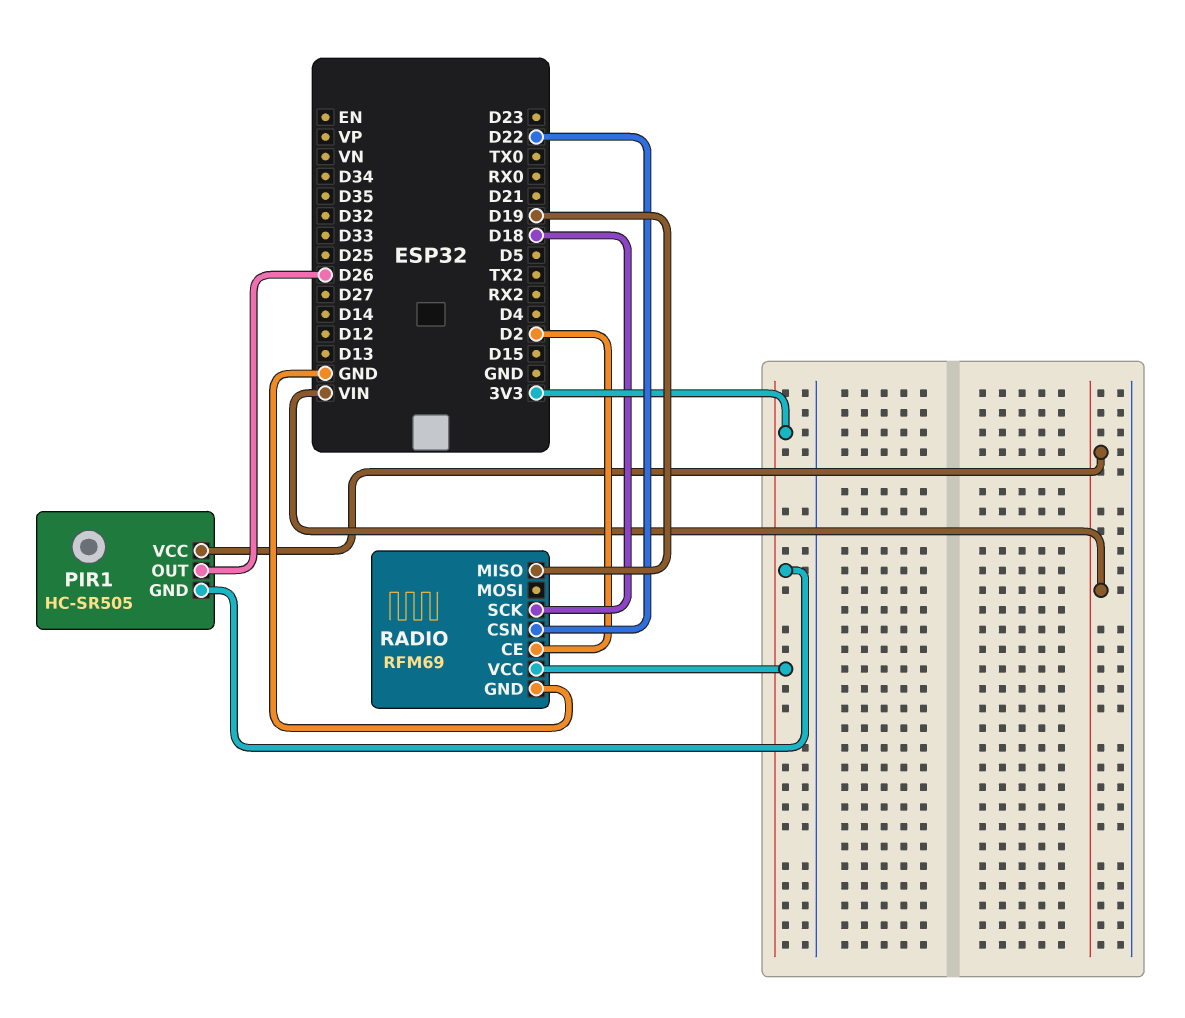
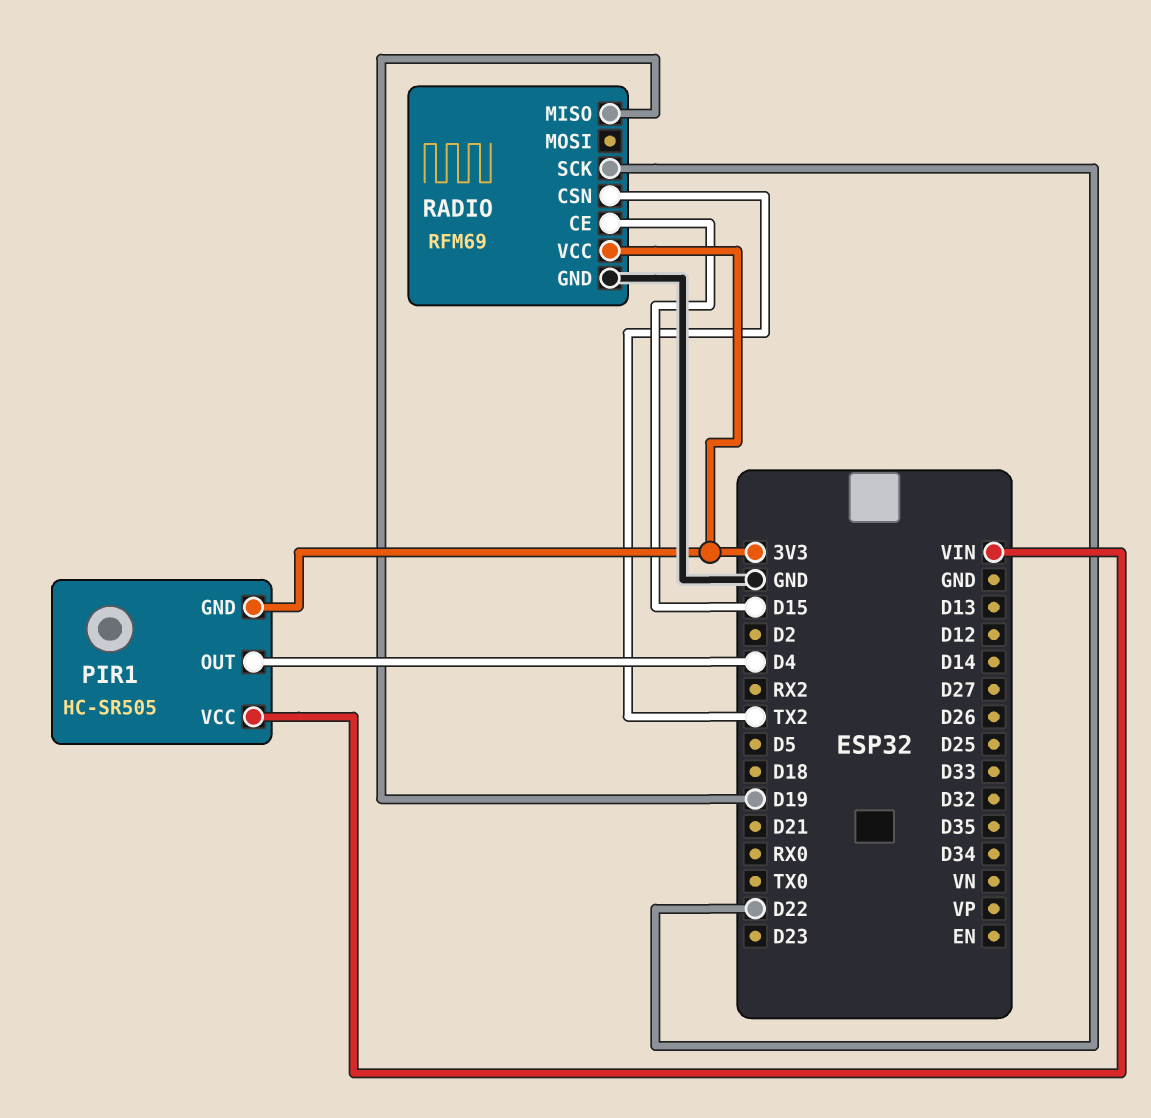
PIR1 pin OUT: D26 -> D4
RADIO pin CE: D2 -> D15
RADIO pin CSN: D22 -> TX2
RADIO pin SCK: D18 -> D22

